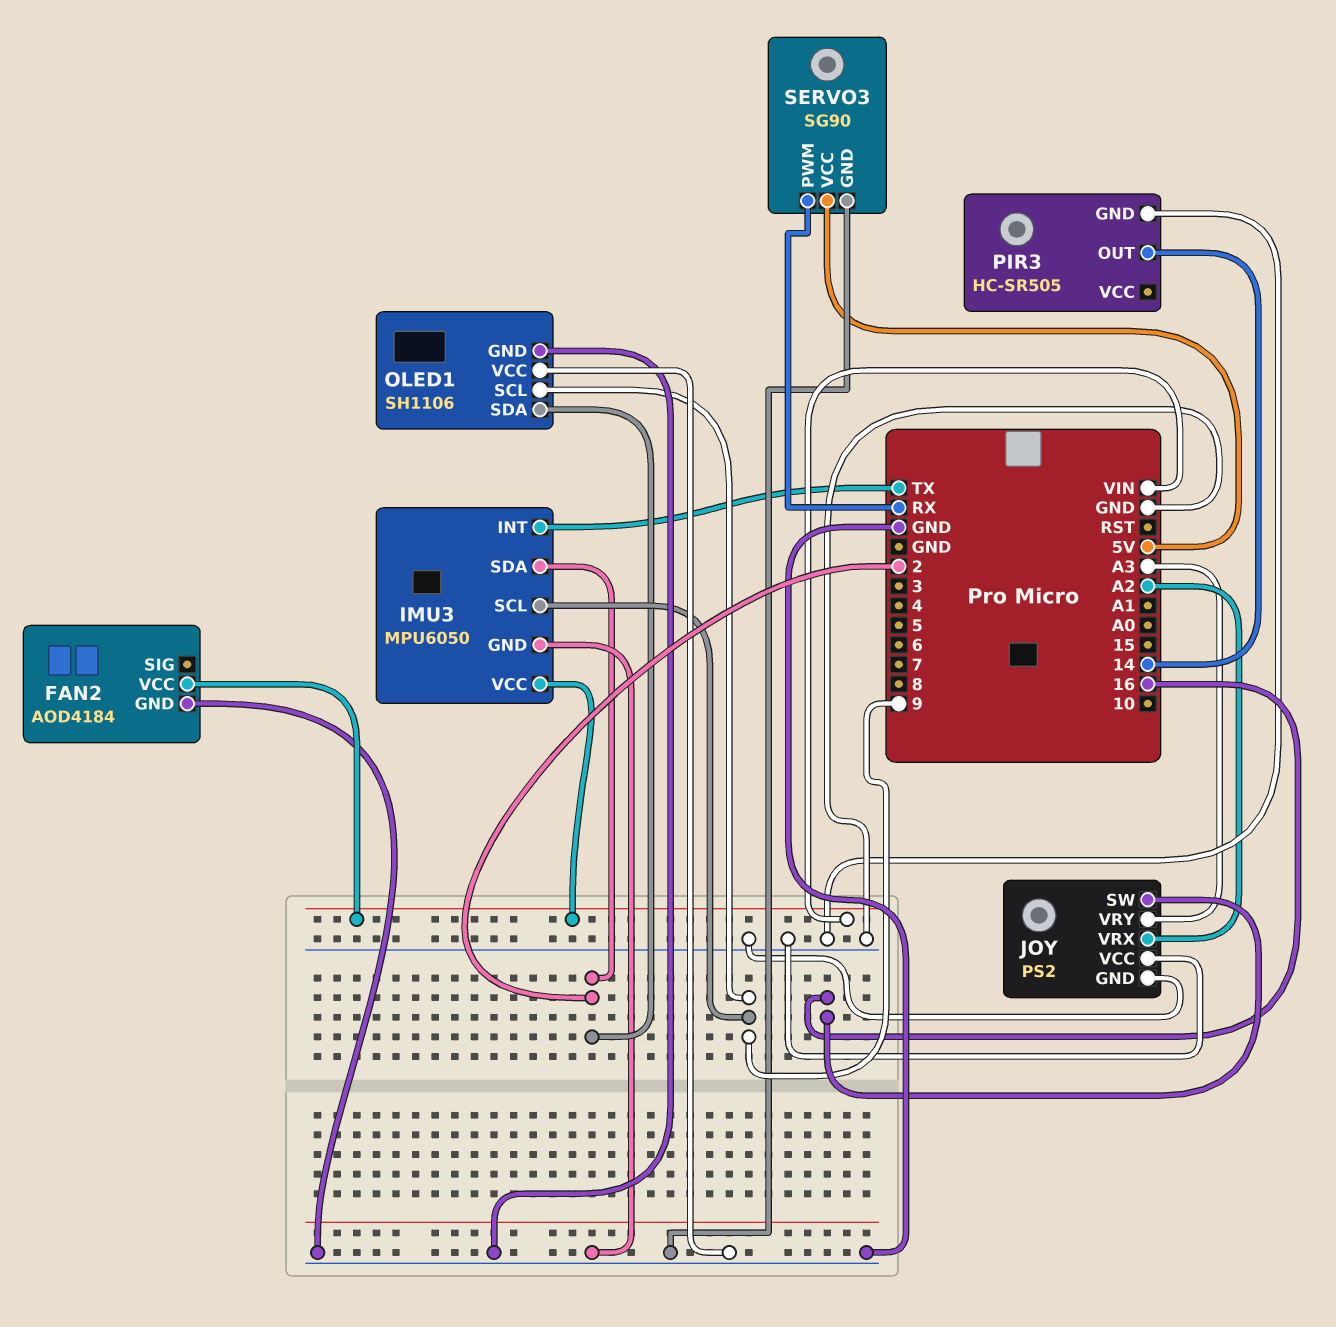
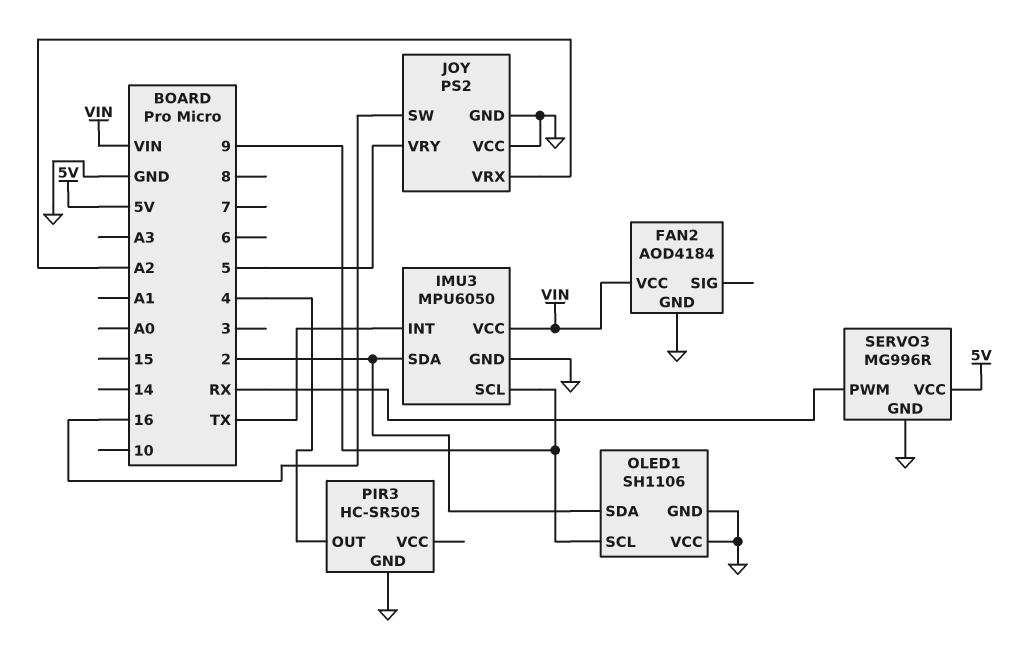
JOY pin VRY: A3 -> 5
PIR3 pin OUT: 14 -> 4
SERVO3: SG90 -> MG996R

